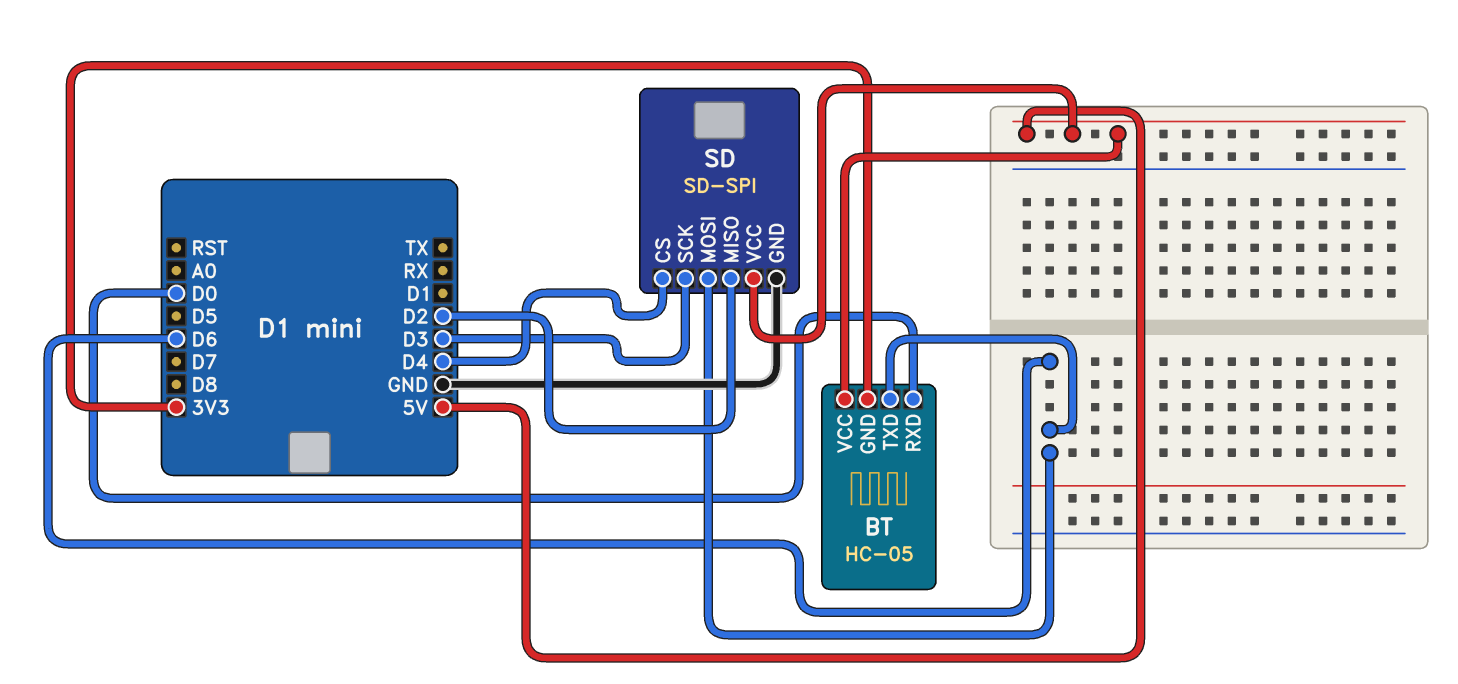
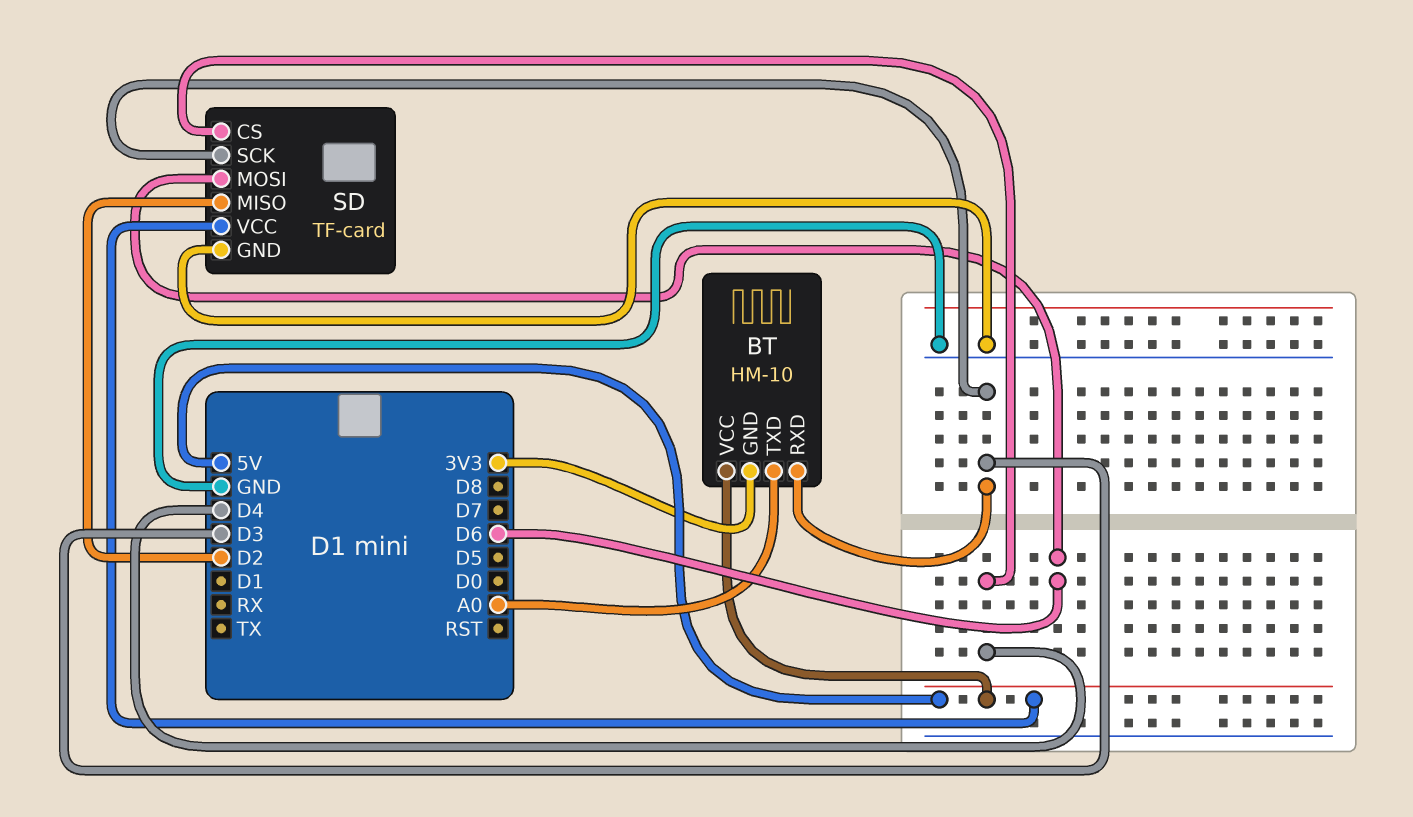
BT: HC-05 -> HM-10
BT pin RXD: D0 -> D3
BT pin TXD: D6 -> A0
SD: SD-SPI -> TF-card

